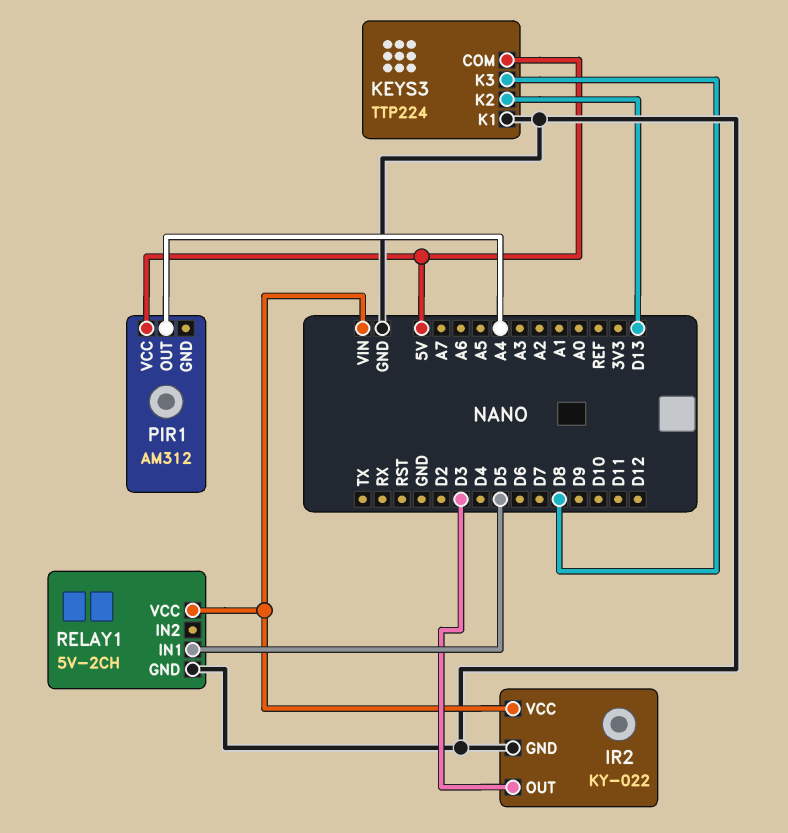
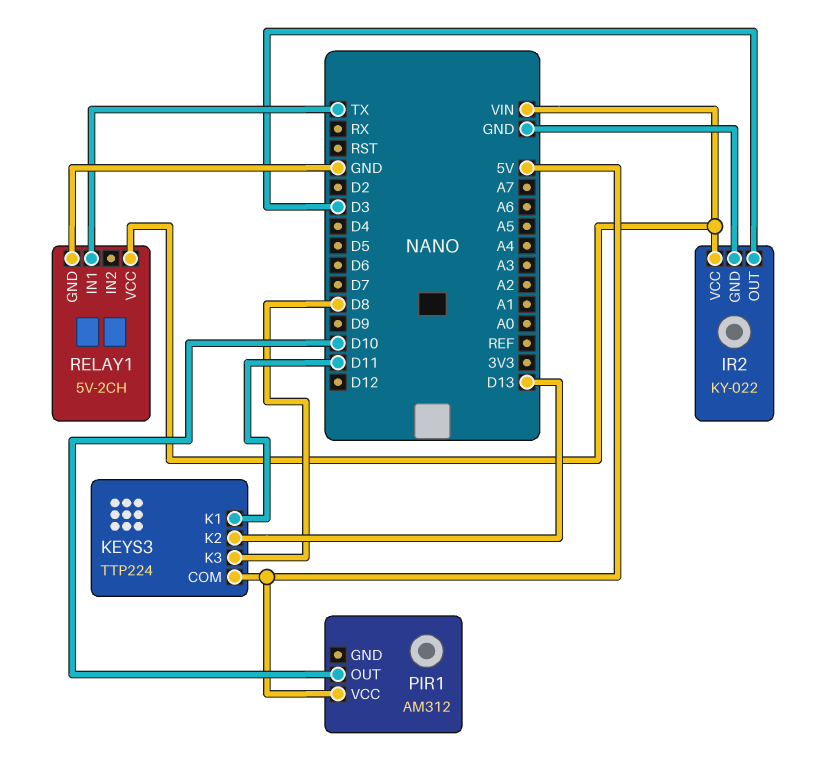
KEYS3 pin K1: GND -> D11
PIR1 pin OUT: A4 -> D10
RELAY1 pin IN1: D5 -> TX

